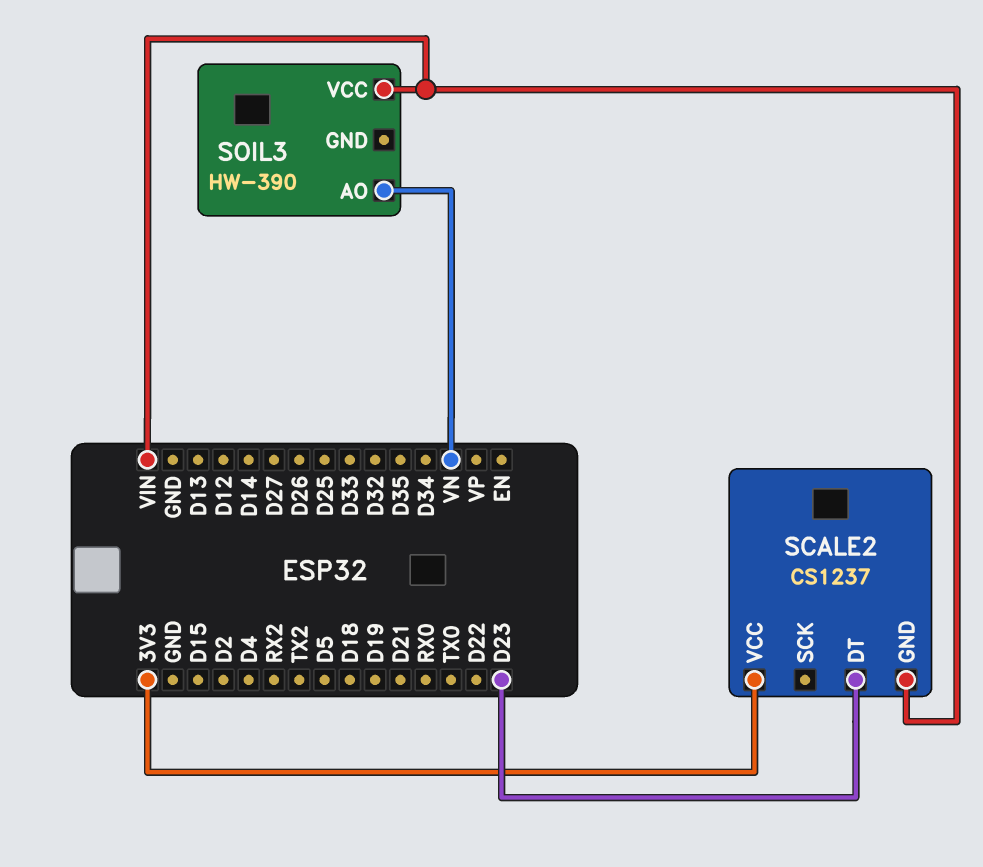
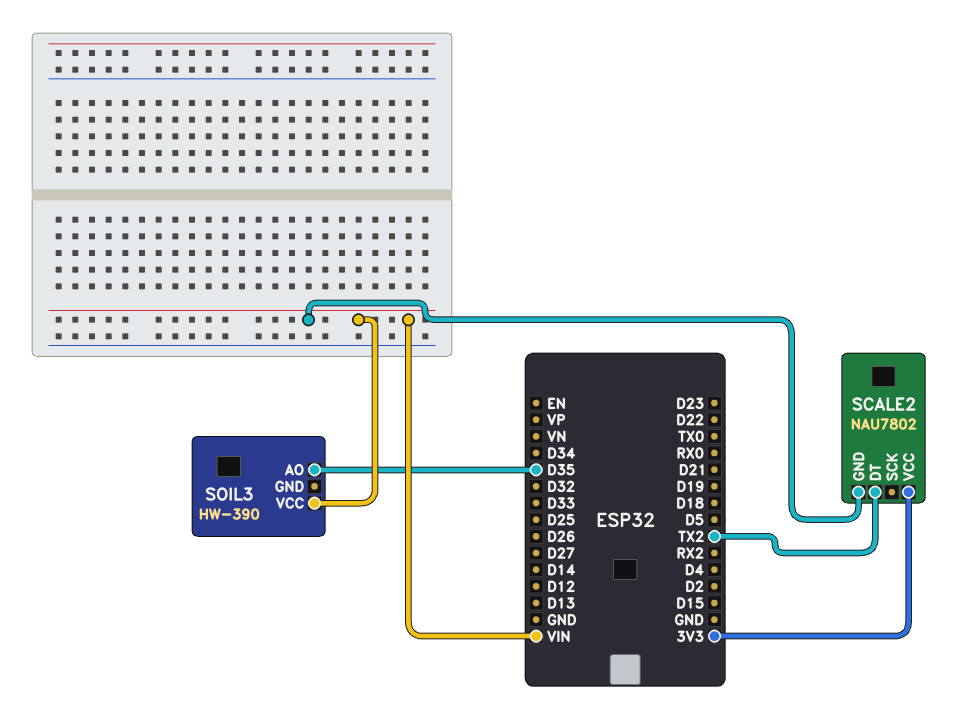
SCALE2: CS1237 -> NAU7802
SCALE2 pin DT: D23 -> TX2
SOIL3 pin AO: VN -> D35

